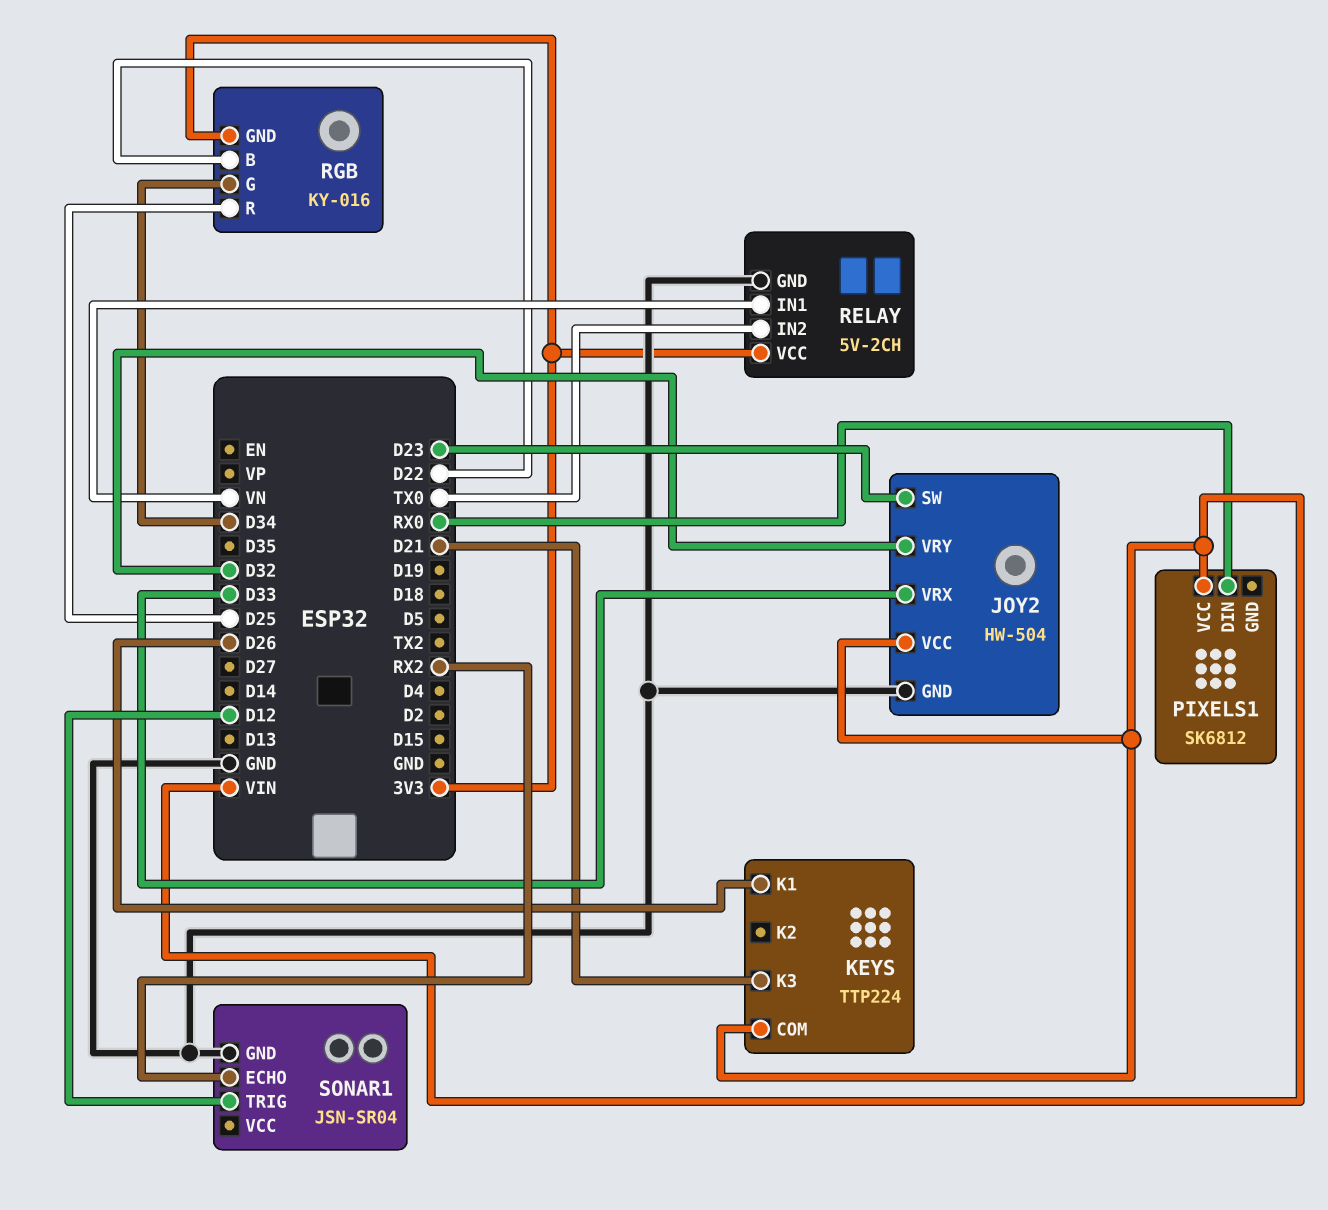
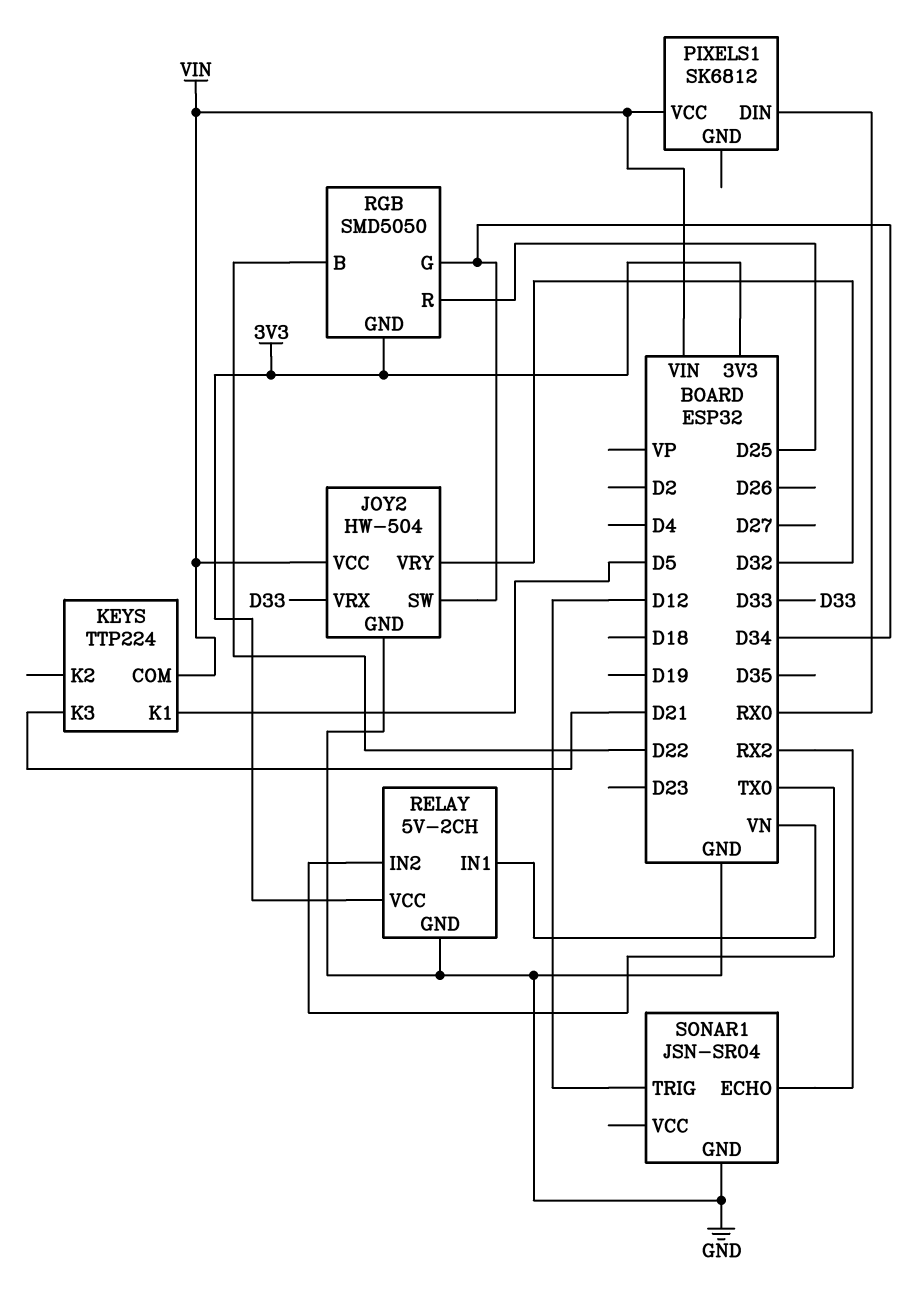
JOY2 pin SW: D23 -> D34
KEYS pin K1: D26 -> D5
RGB: KY-016 -> SMD5050

